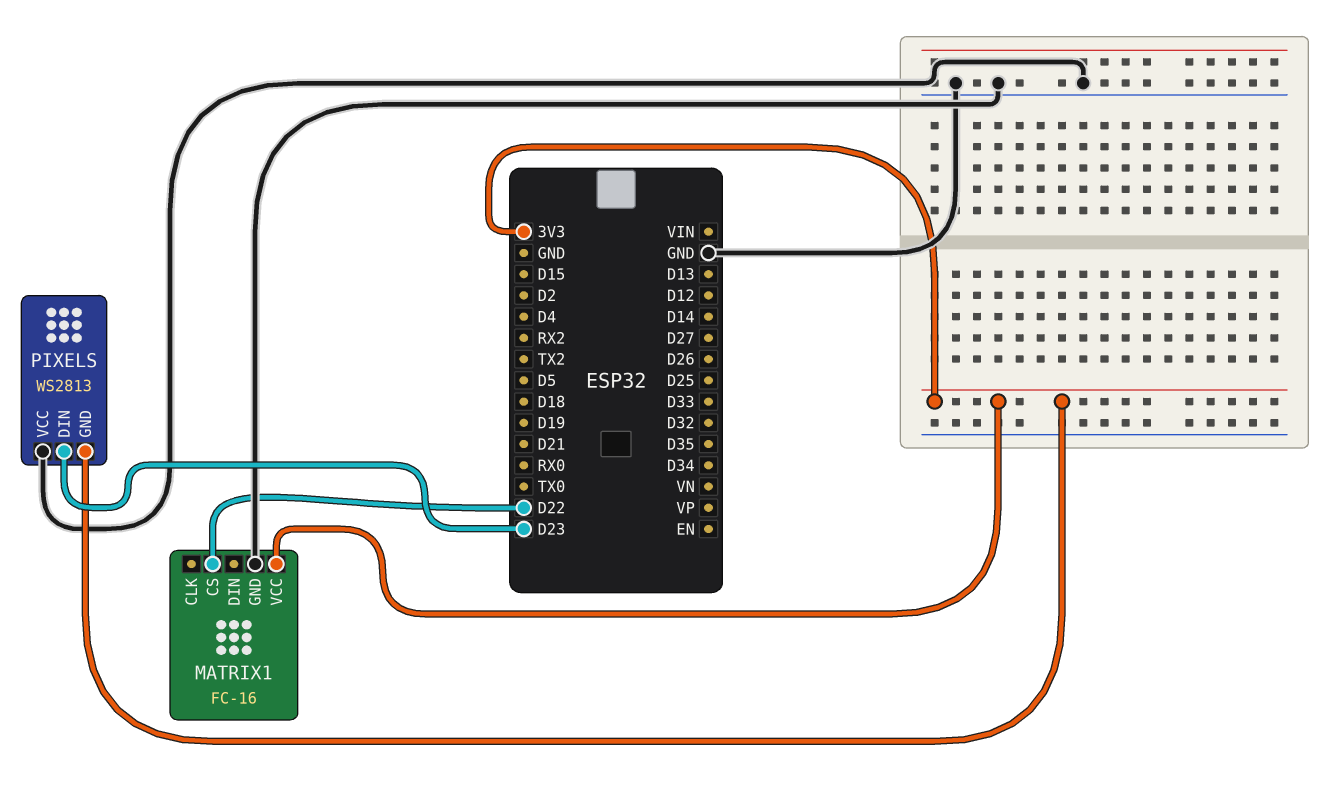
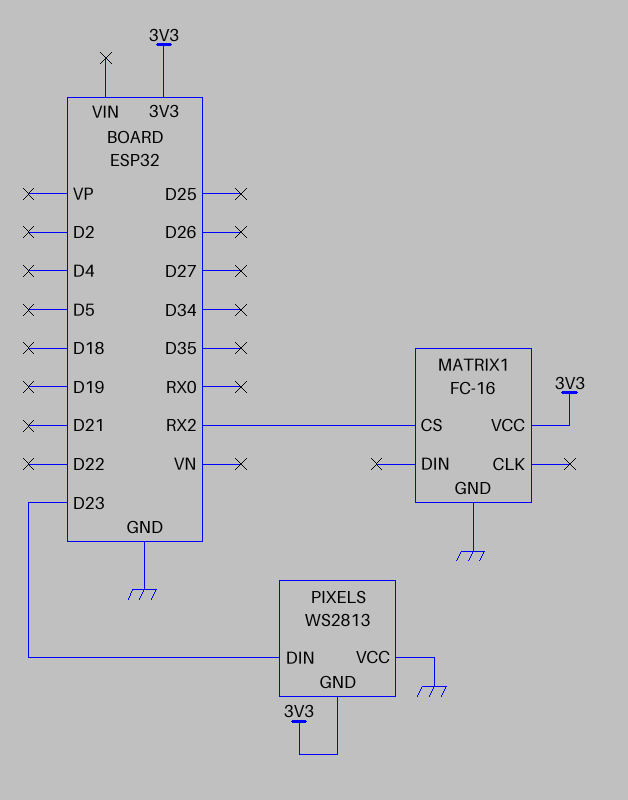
MATRIX1 pin CS: D22 -> RX2

